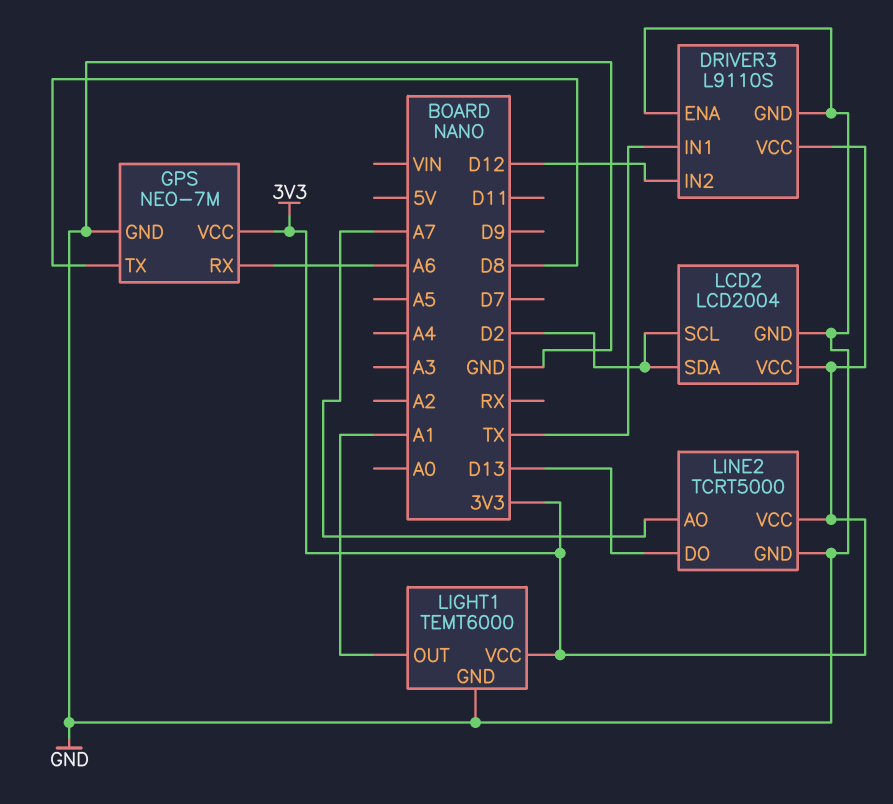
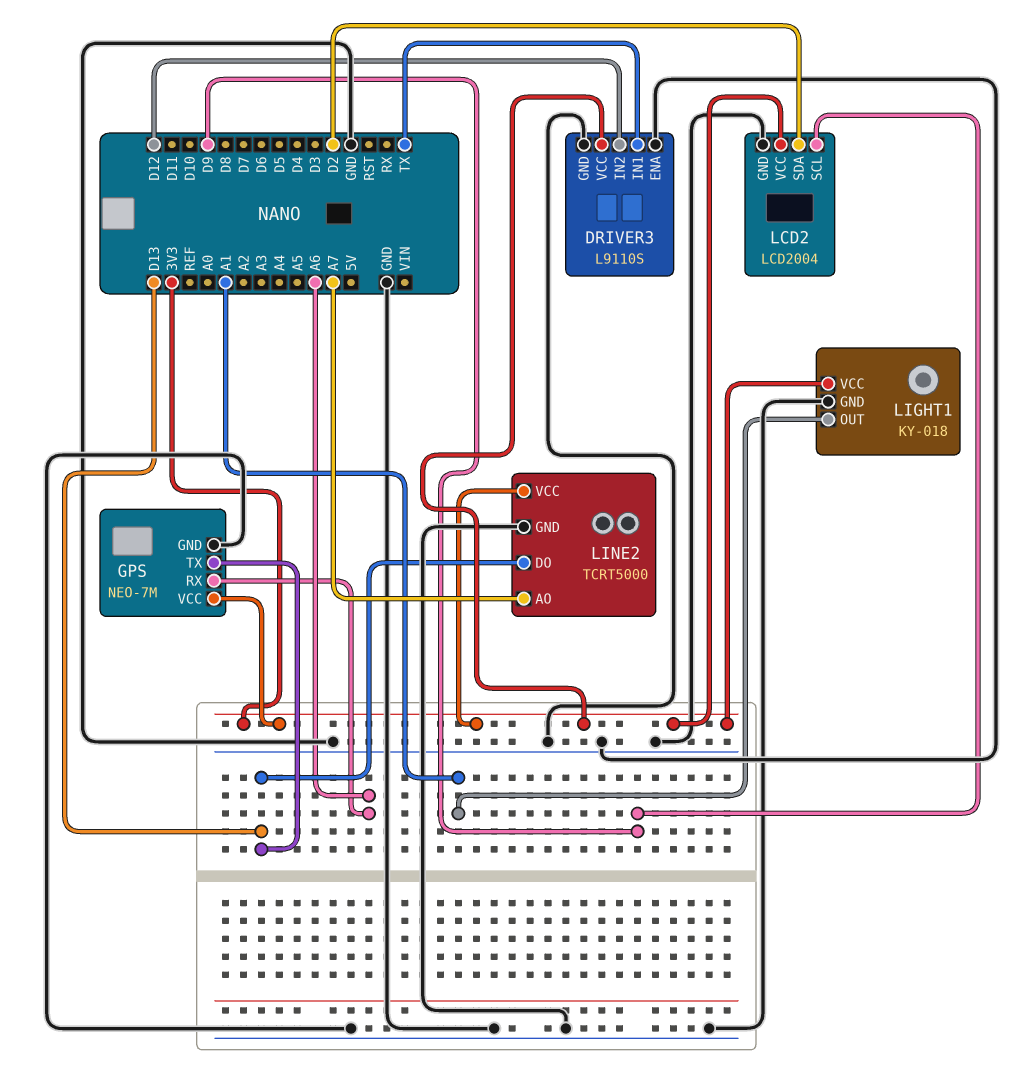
GPS pin TX: D8 -> D13
LCD2 pin SCL: D2 -> D9
LIGHT1: TEMT6000 -> KY-018

